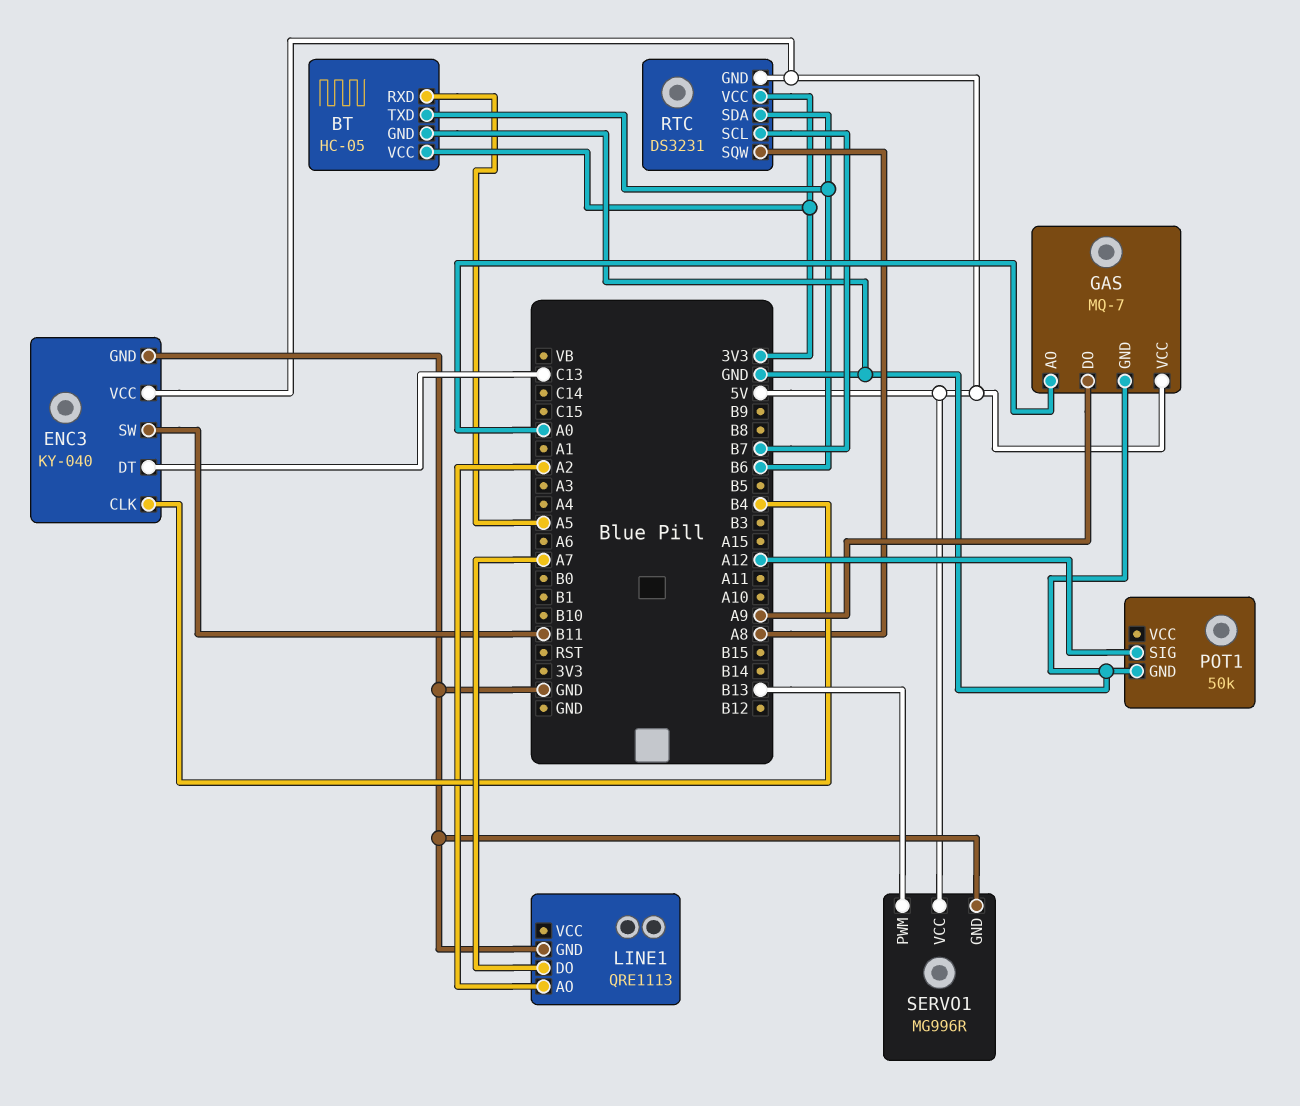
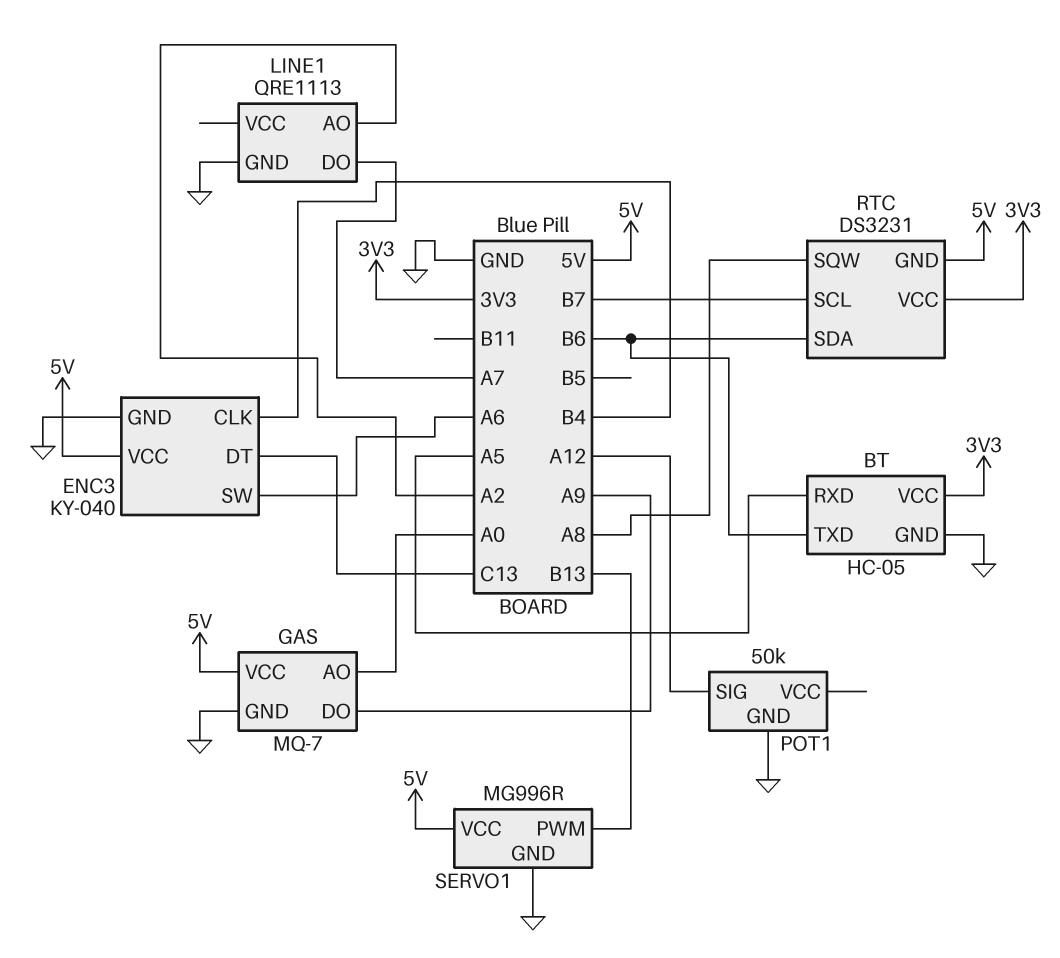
ENC3 pin SW: B11 -> A6

